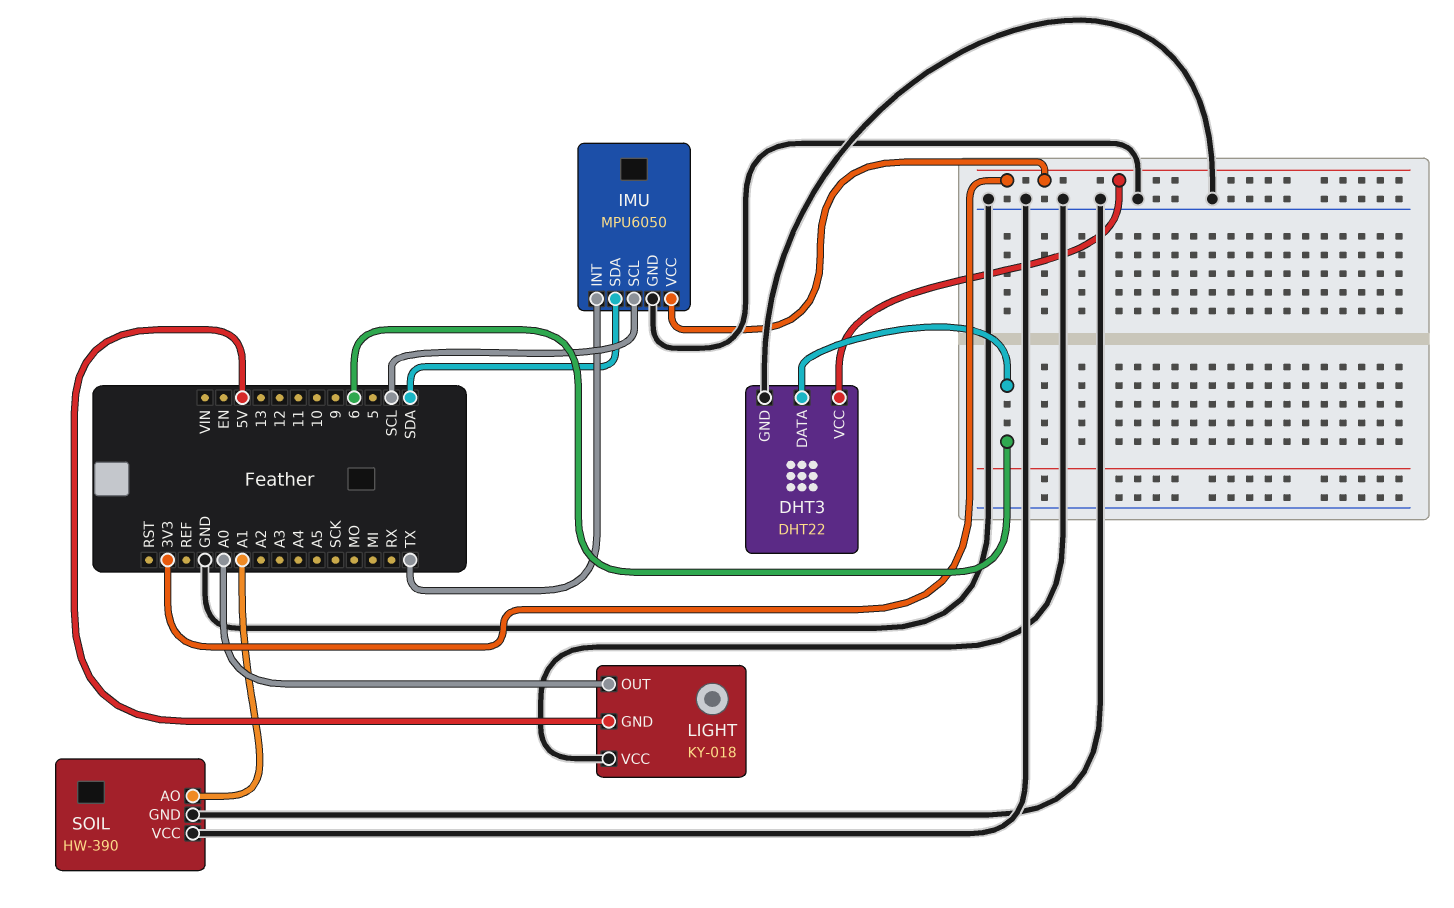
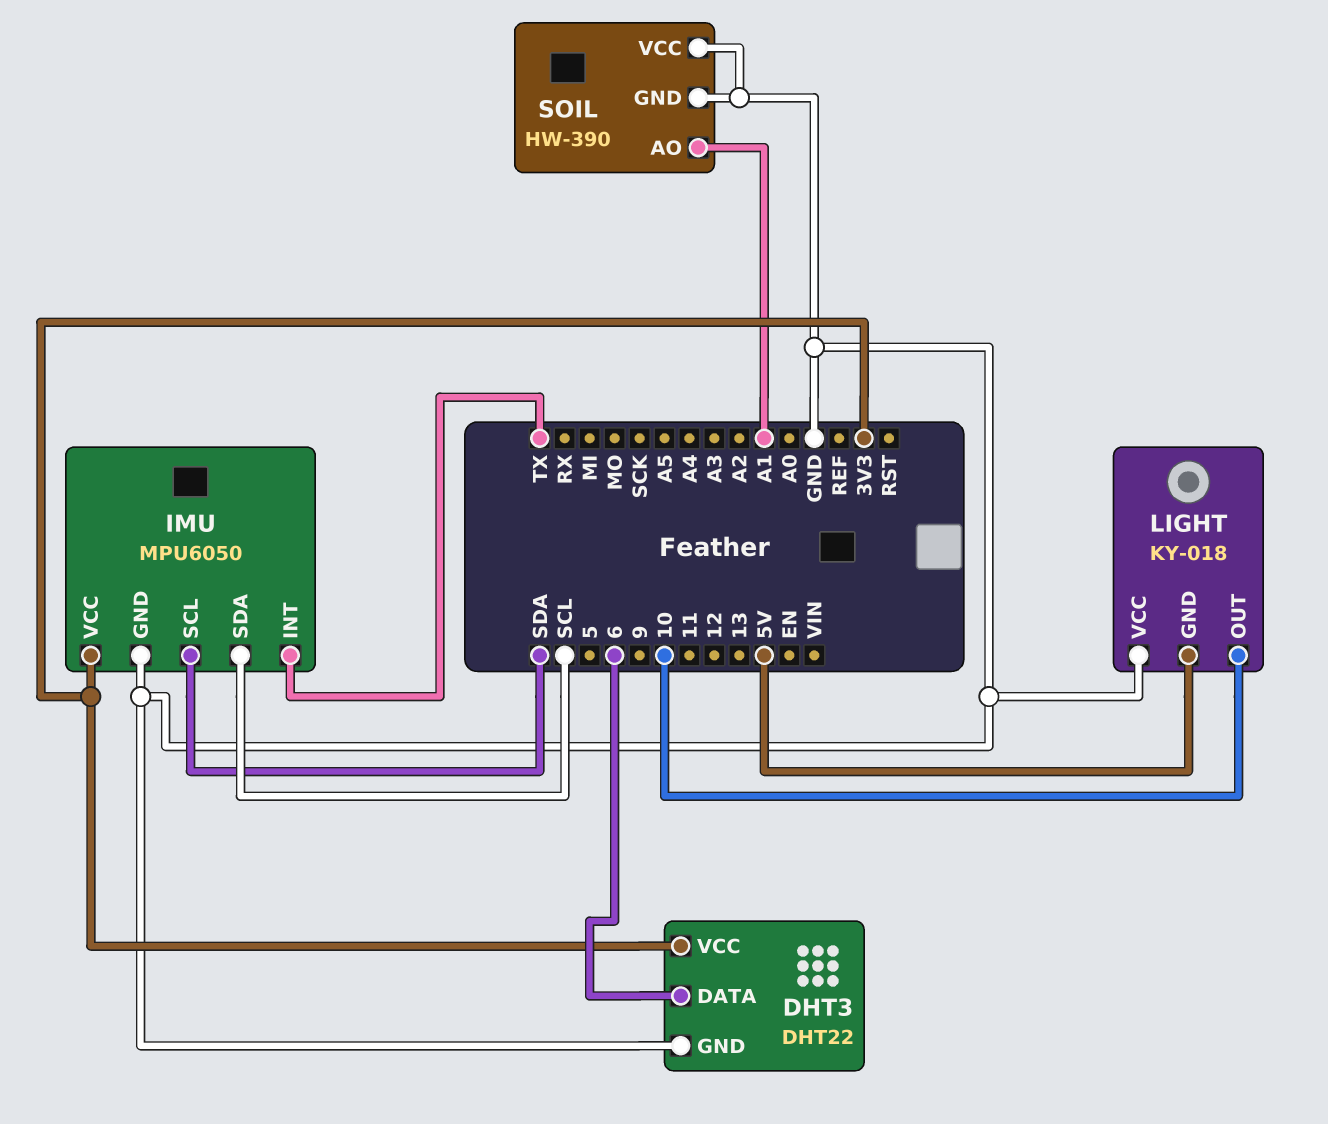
IMU pin SCL: SCL -> SDA
IMU pin SDA: SDA -> SCL
LIGHT pin OUT: A0 -> 10

